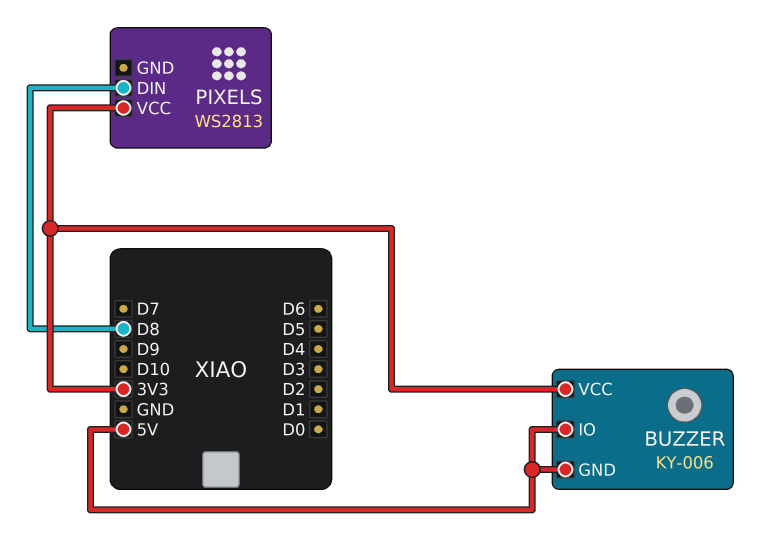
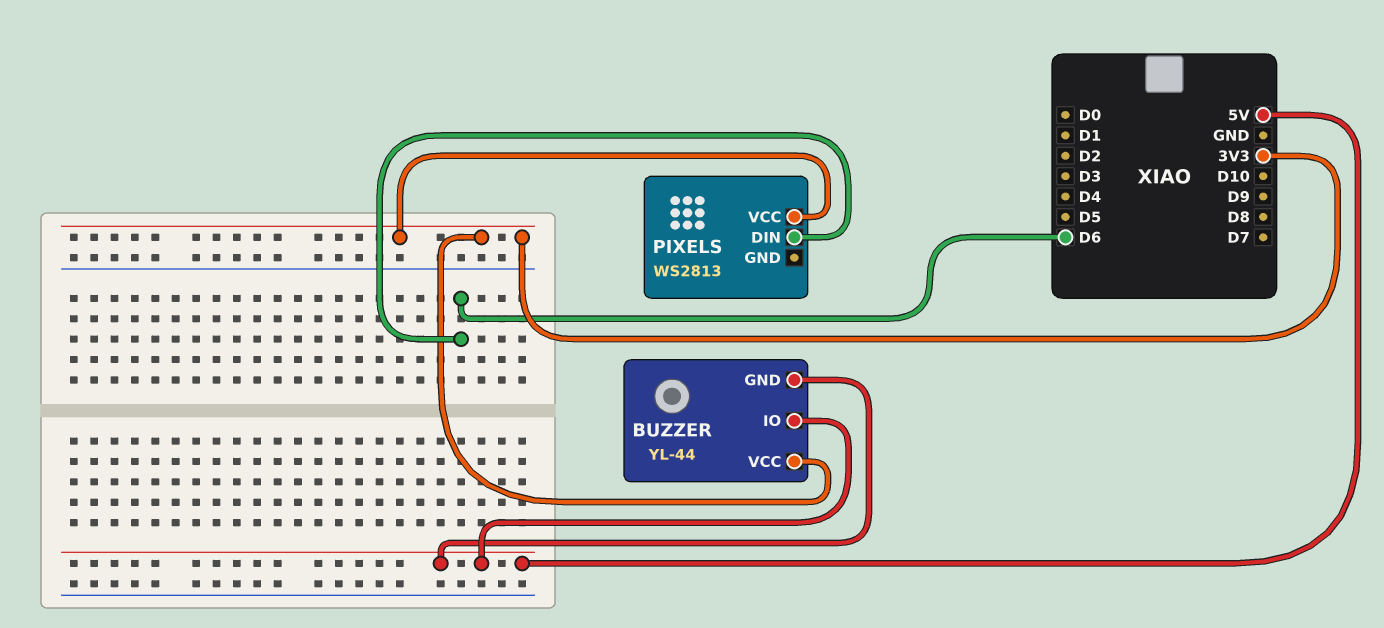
BUZZER: KY-006 -> YL-44
PIXELS pin DIN: D8 -> D6

